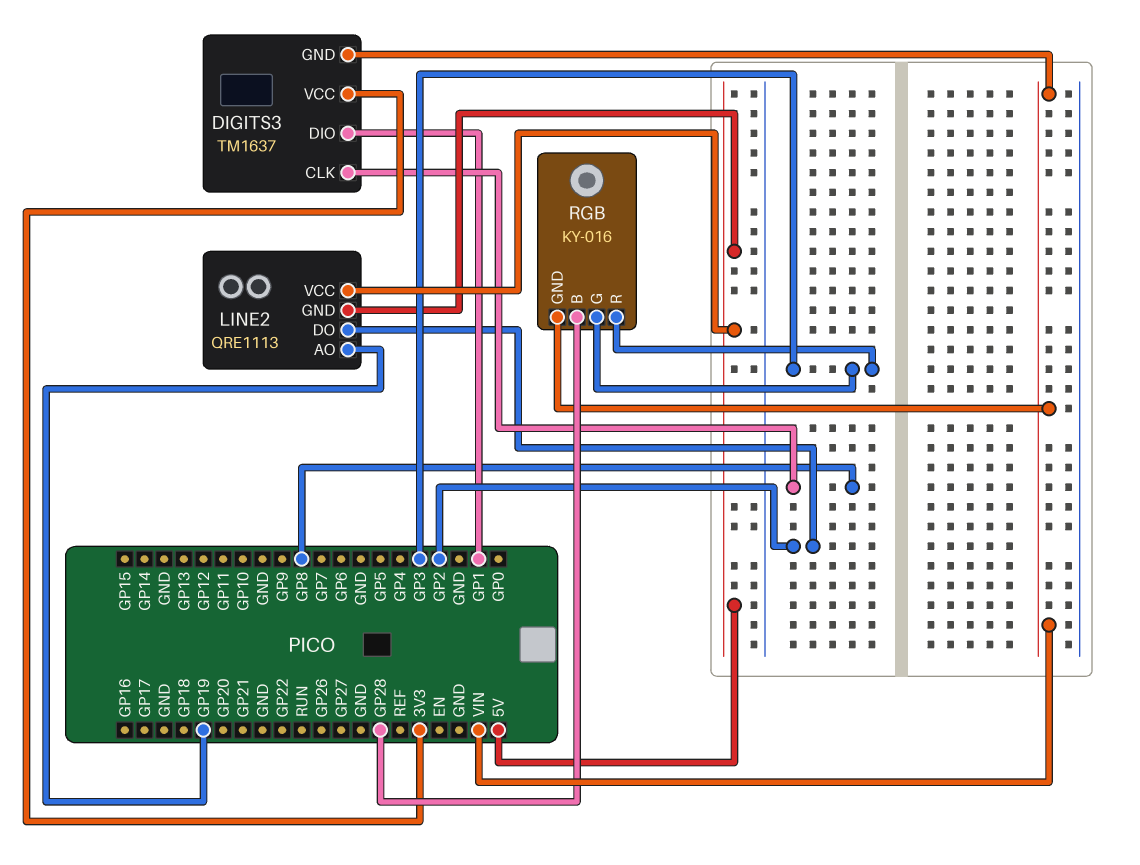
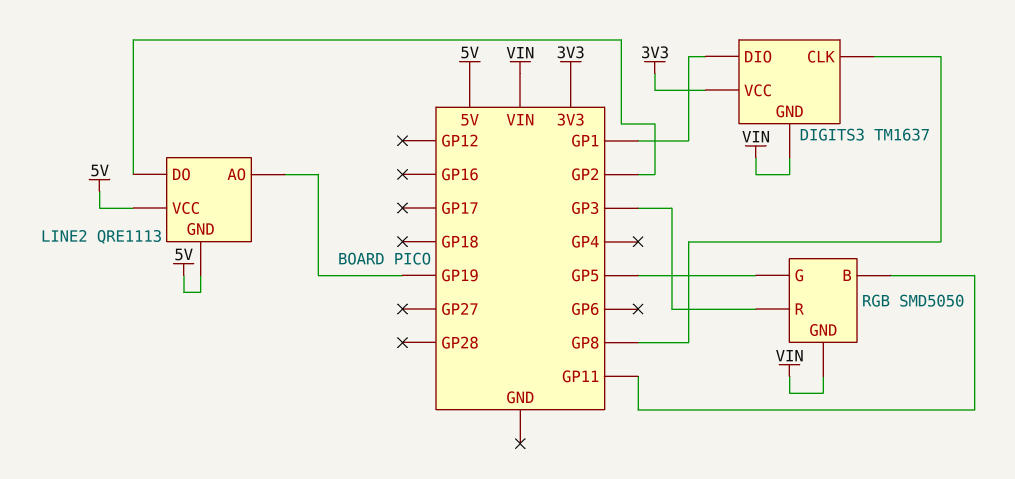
RGB: KY-016 -> SMD5050
RGB pin B: GP28 -> GP11
RGB pin G: GP3 -> GP5

